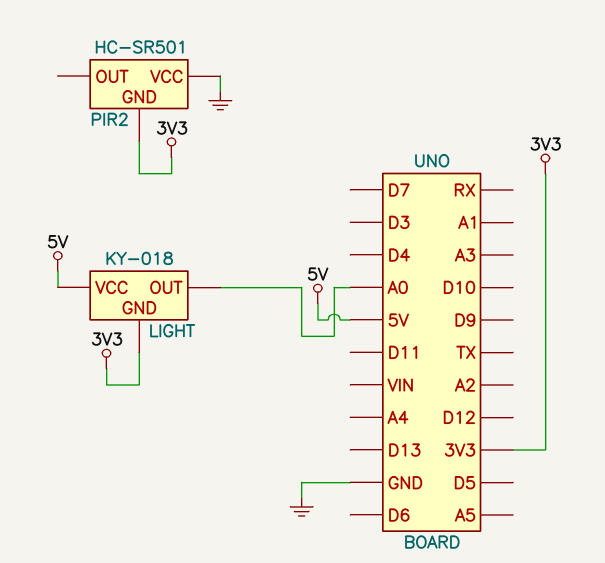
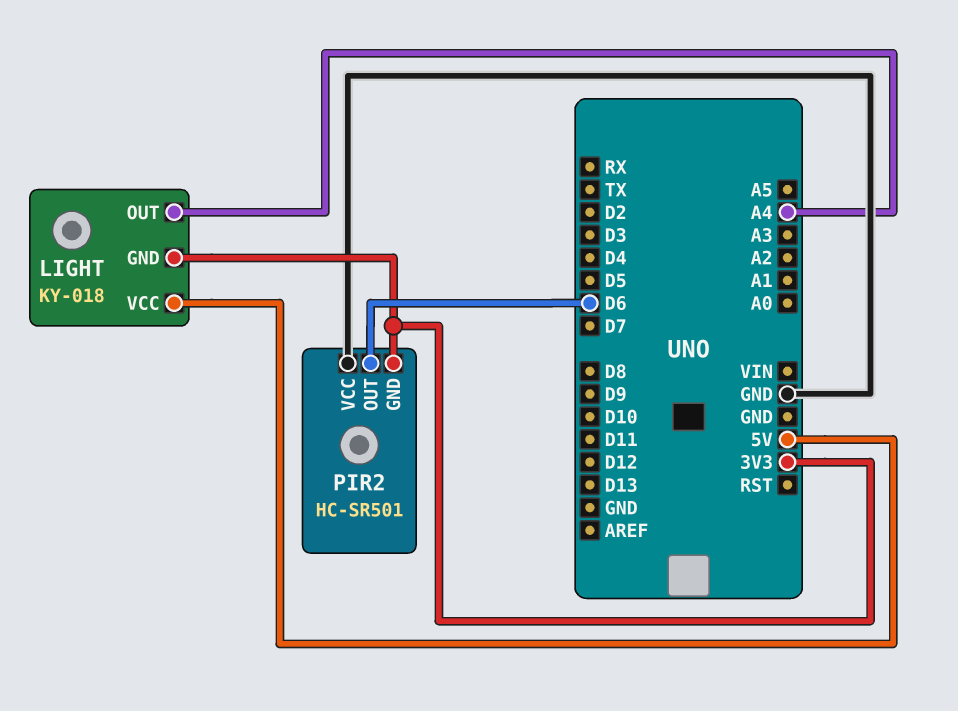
LIGHT pin OUT: A0 -> A4
PIR2 pin OUT: none -> D6

